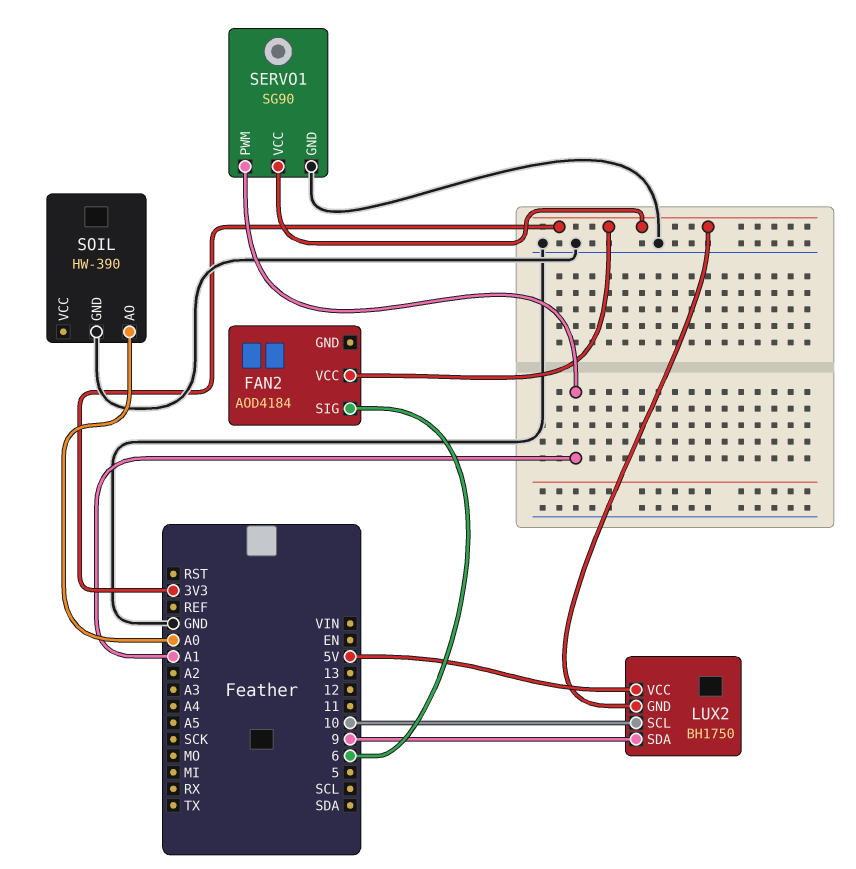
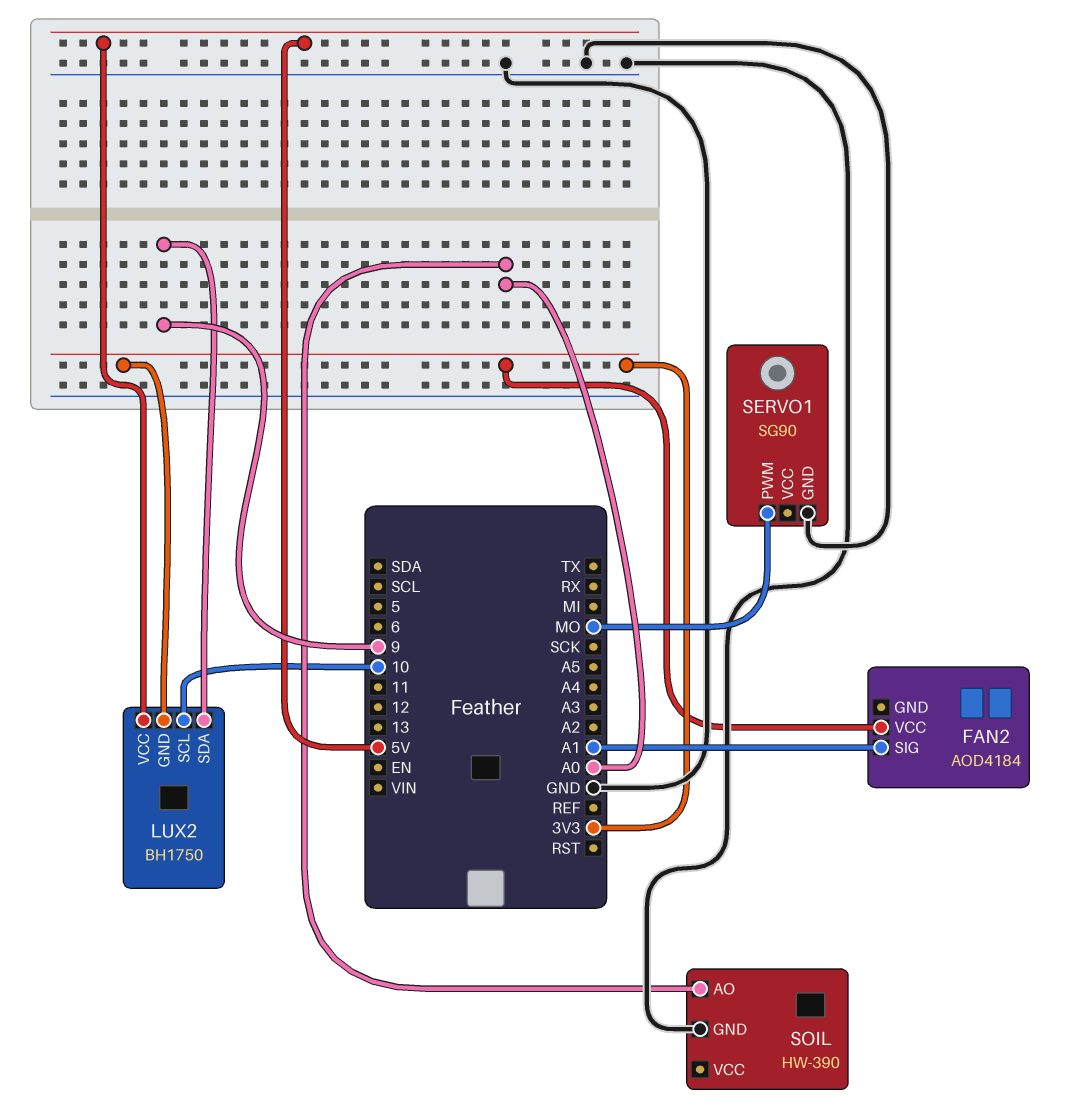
FAN2 pin SIG: 6 -> A1
SERVO1 pin PWM: A1 -> MO
SERVO1 pin VCC: 3V3 -> none

